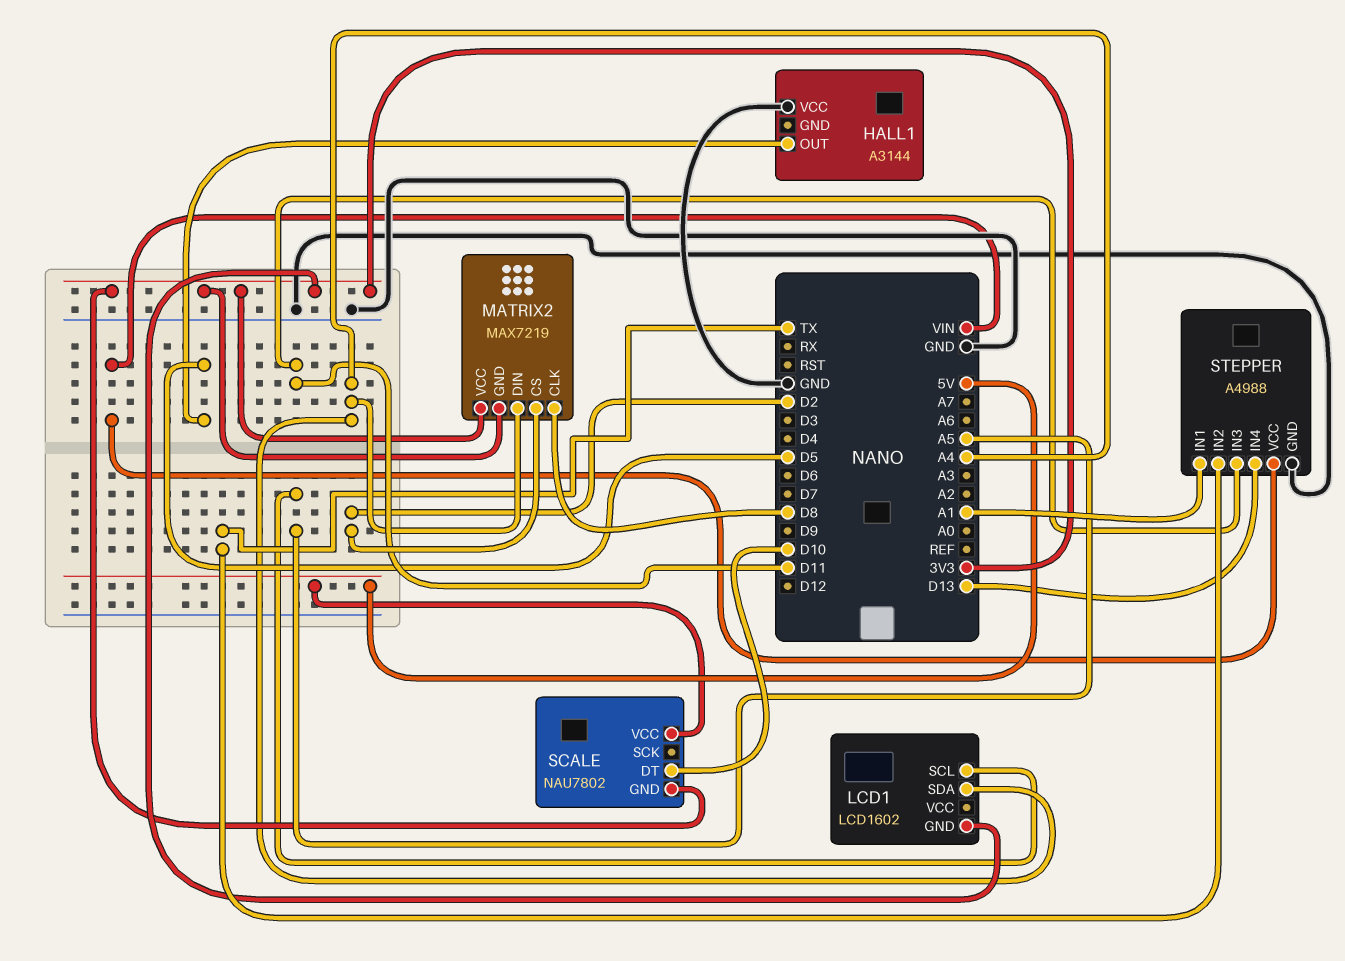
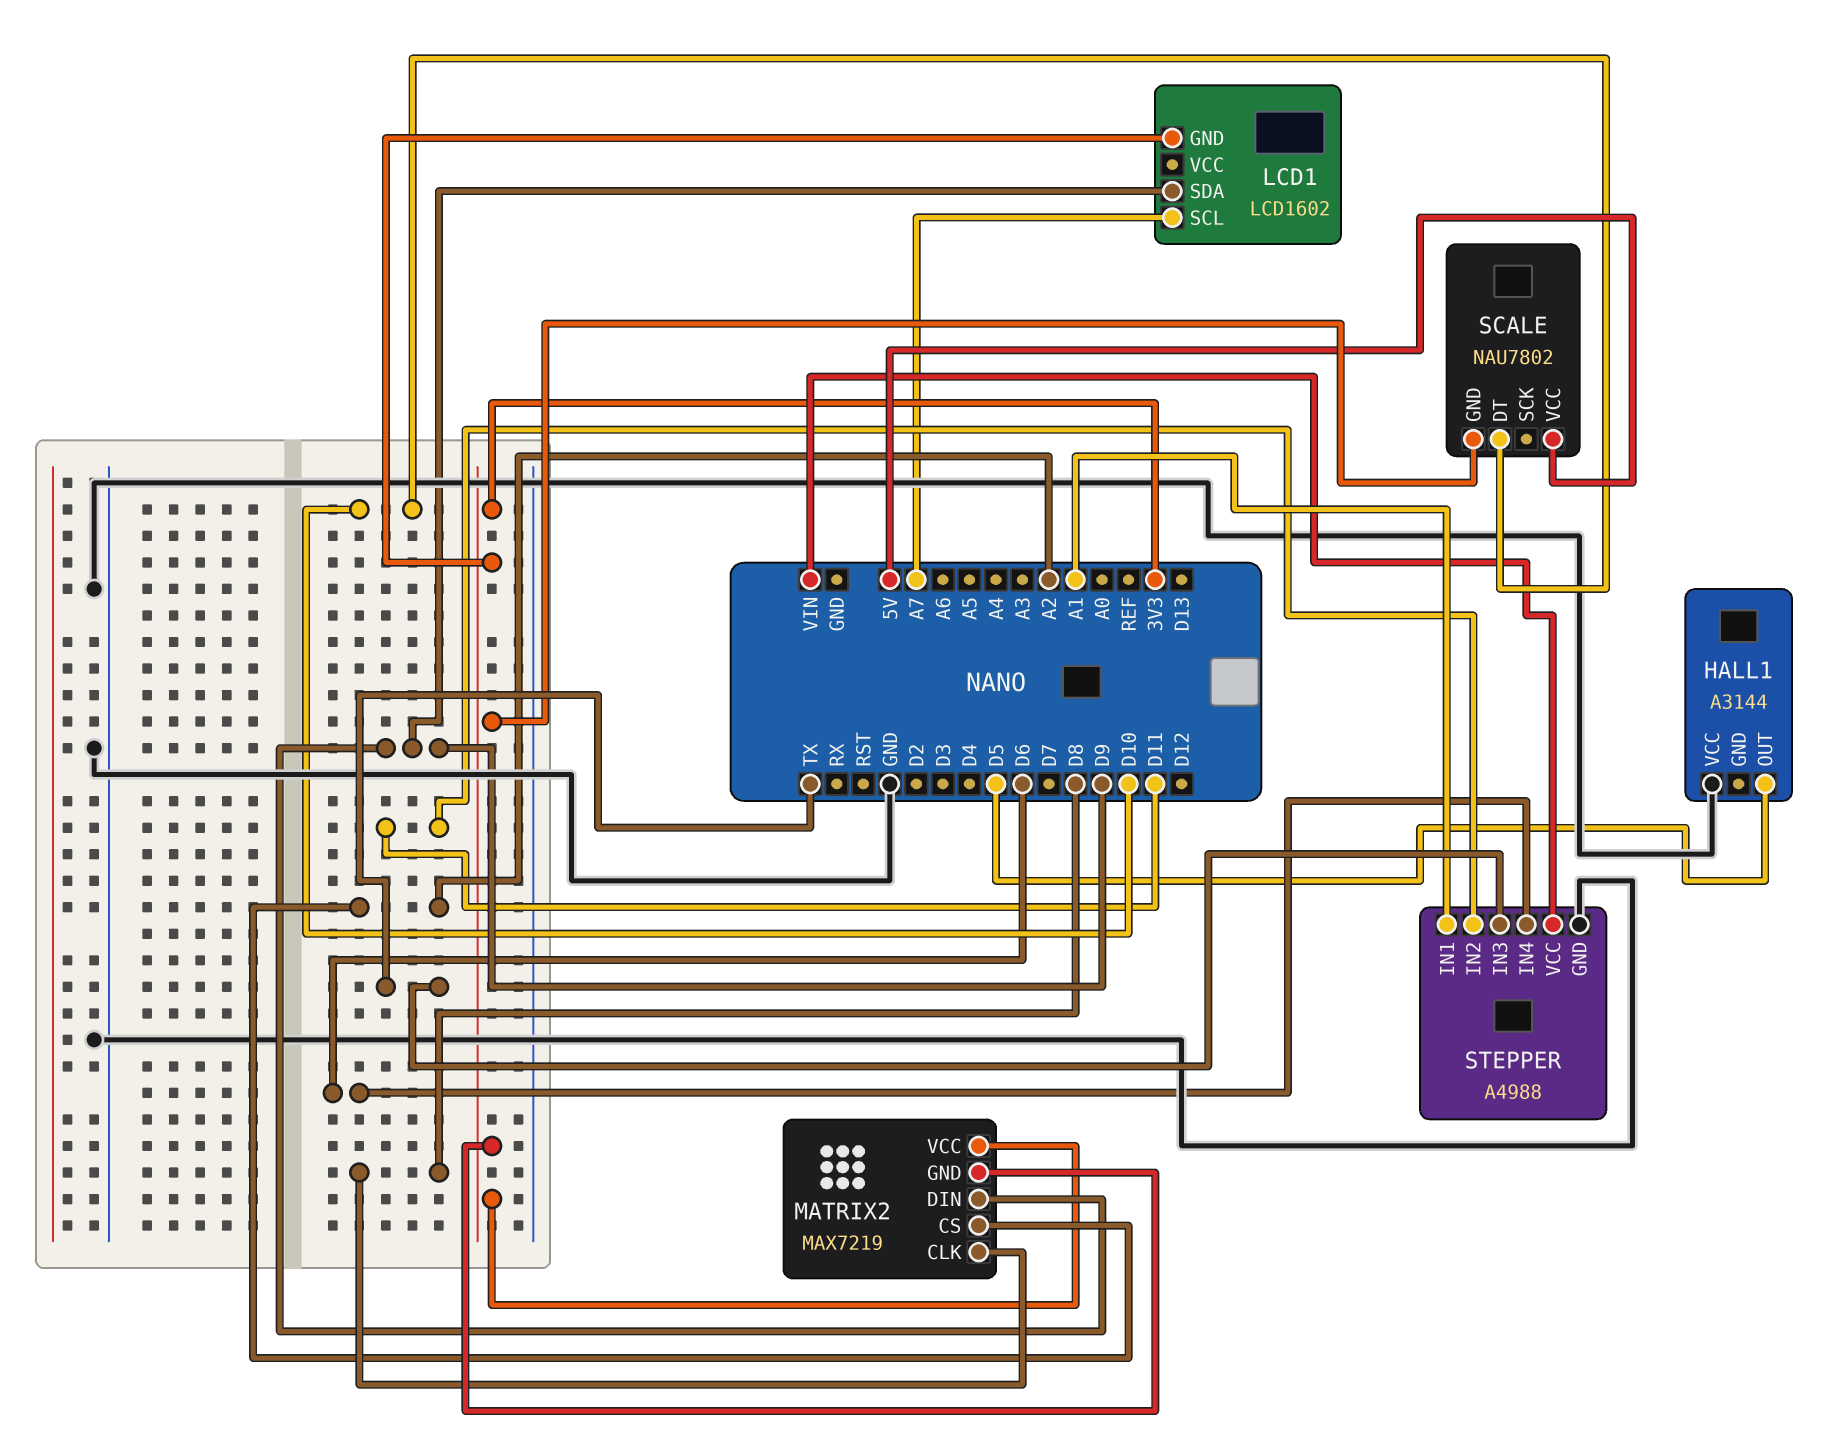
LCD1 pin SCL: A5 -> A7
LCD1 pin SDA: A4 -> D9
MATRIX2 pin CS: D2 -> A2
MATRIX2 pin DIN: A4 -> D9
STEPPER pin IN2: TX -> D11
STEPPER pin IN3: D11 -> TX
STEPPER pin IN4: D13 -> D6

